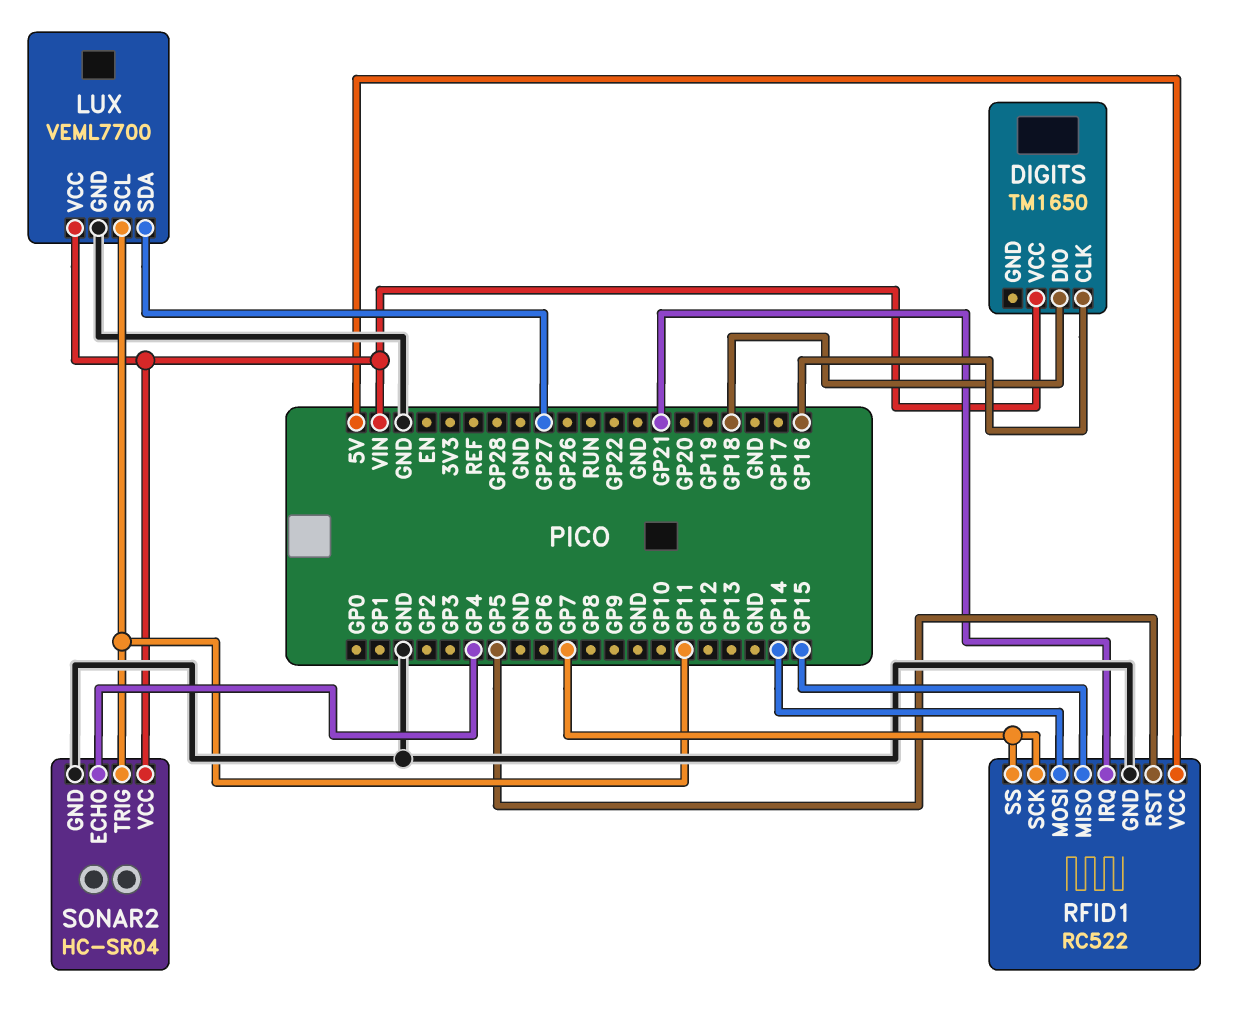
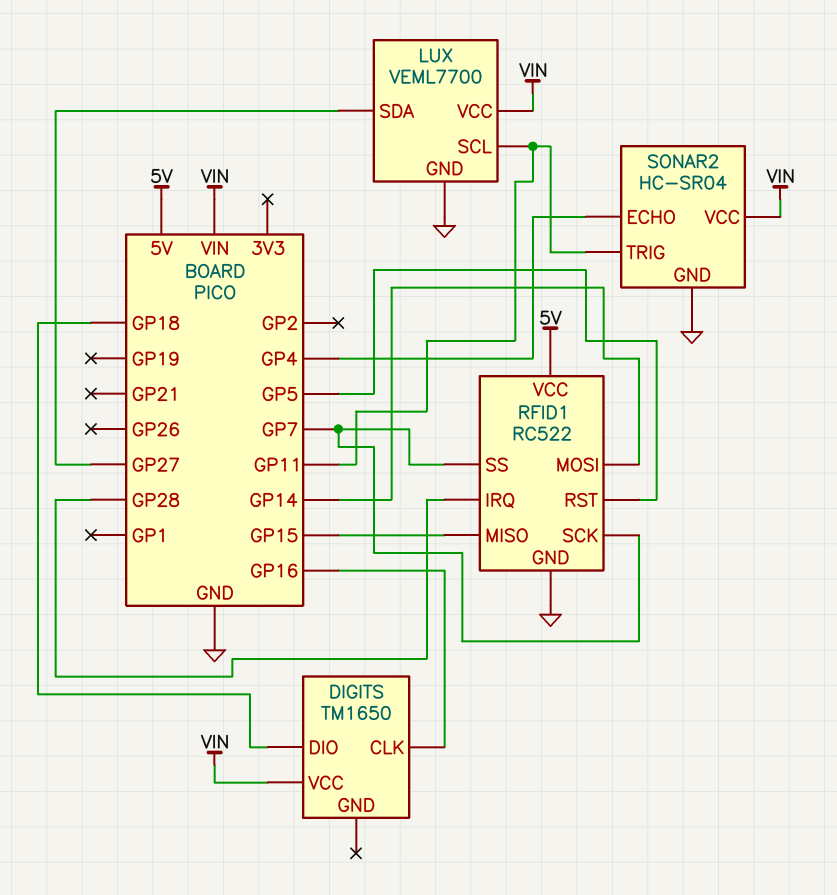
RFID1 pin IRQ: GP21 -> GP28

